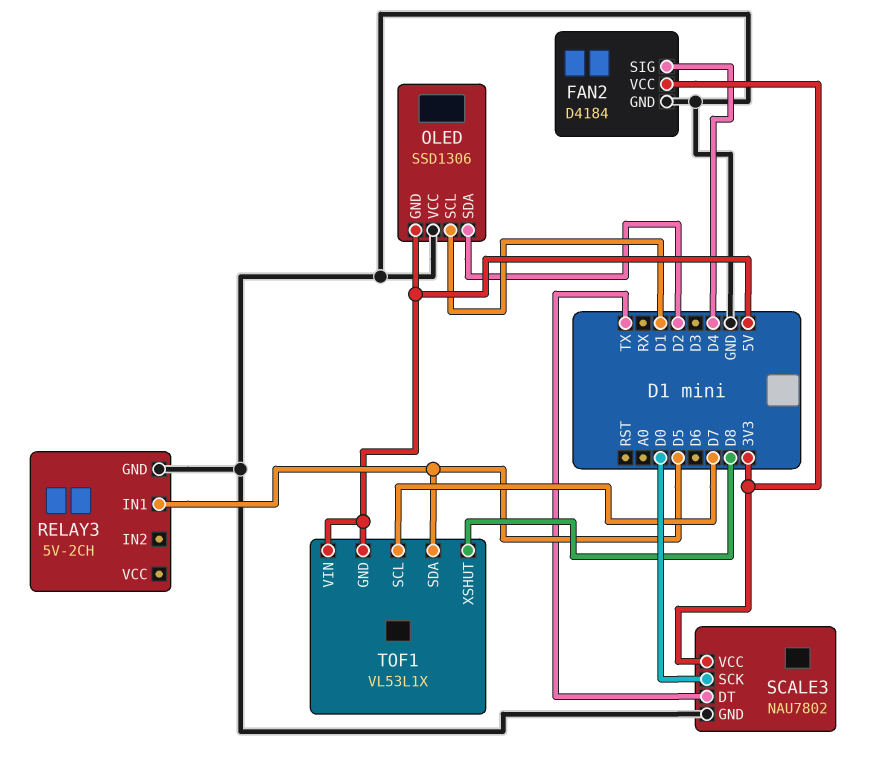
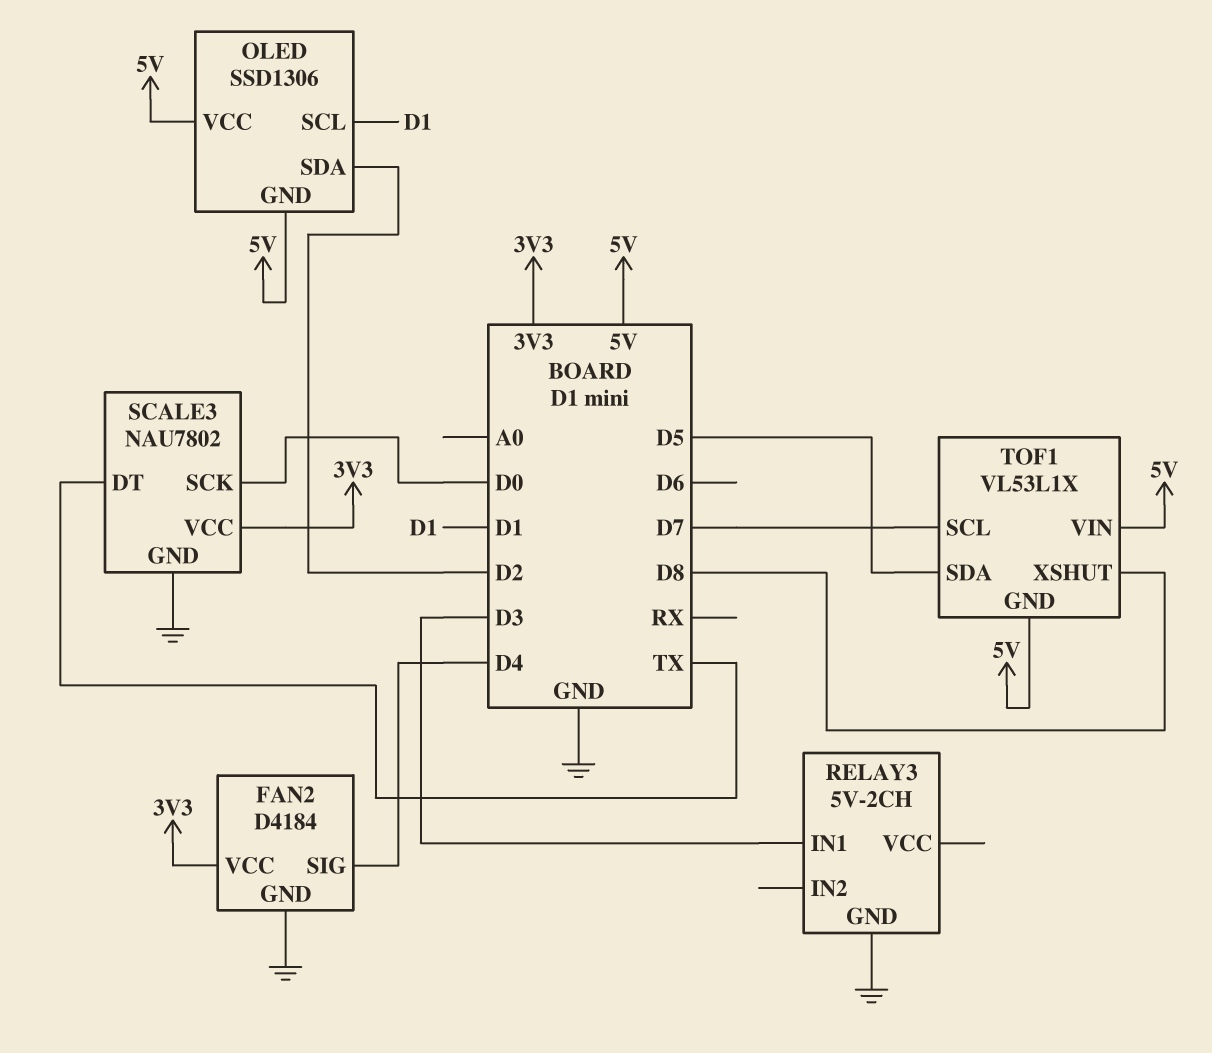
OLED pin VCC: GND -> 5V
RELAY3 pin IN1: D5 -> D3

